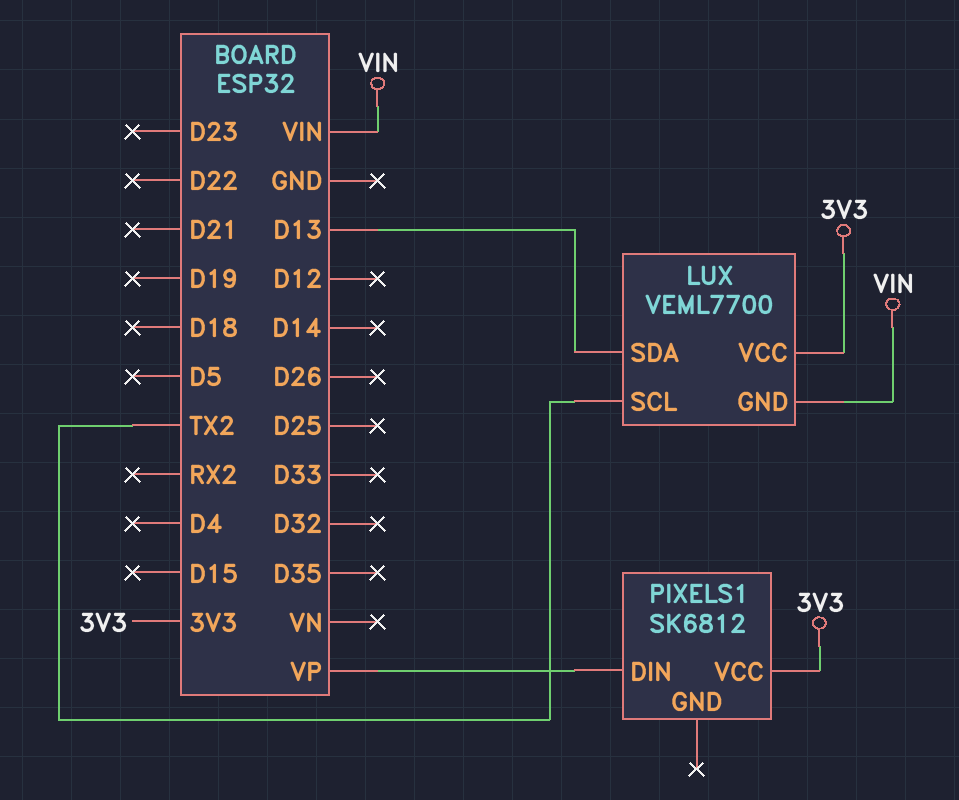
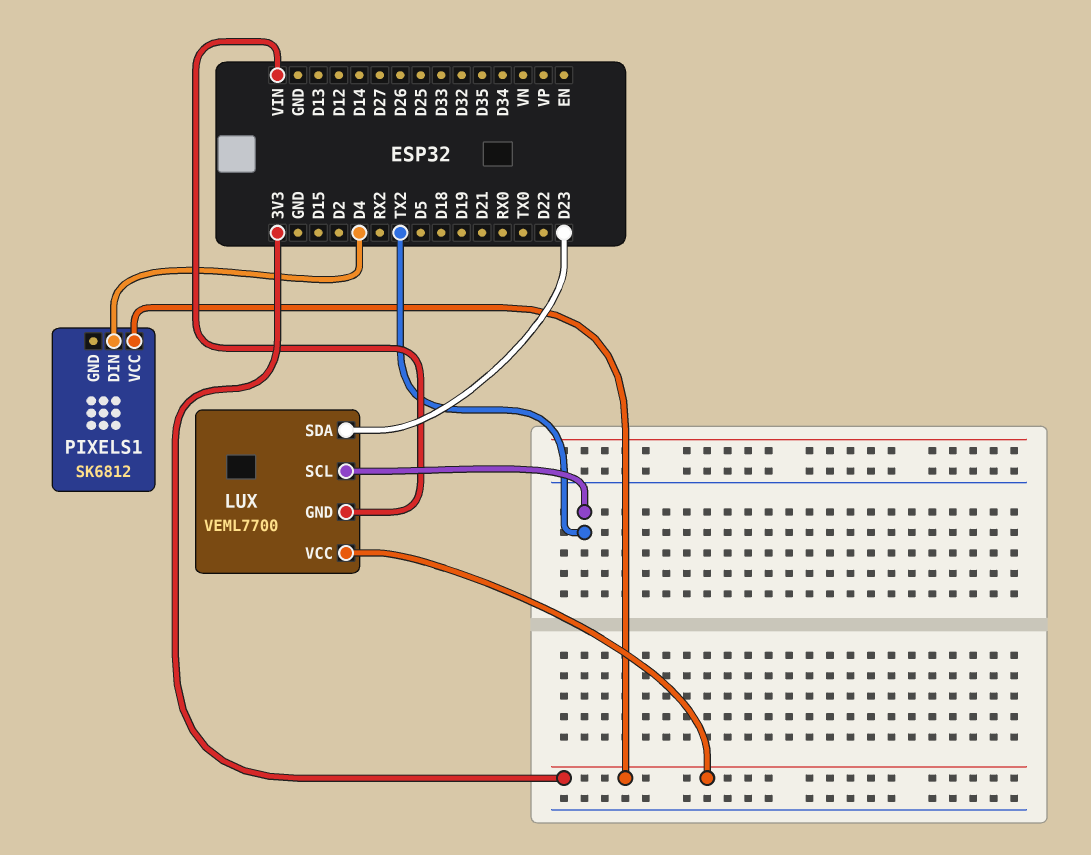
LUX pin SDA: D13 -> D23
PIXELS1 pin DIN: VP -> D4

